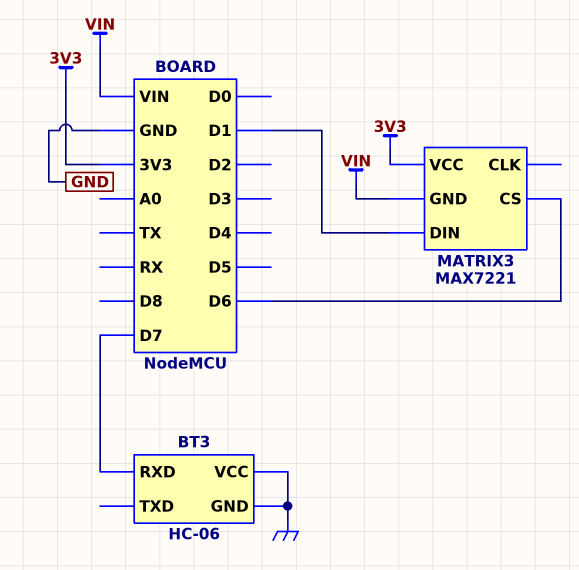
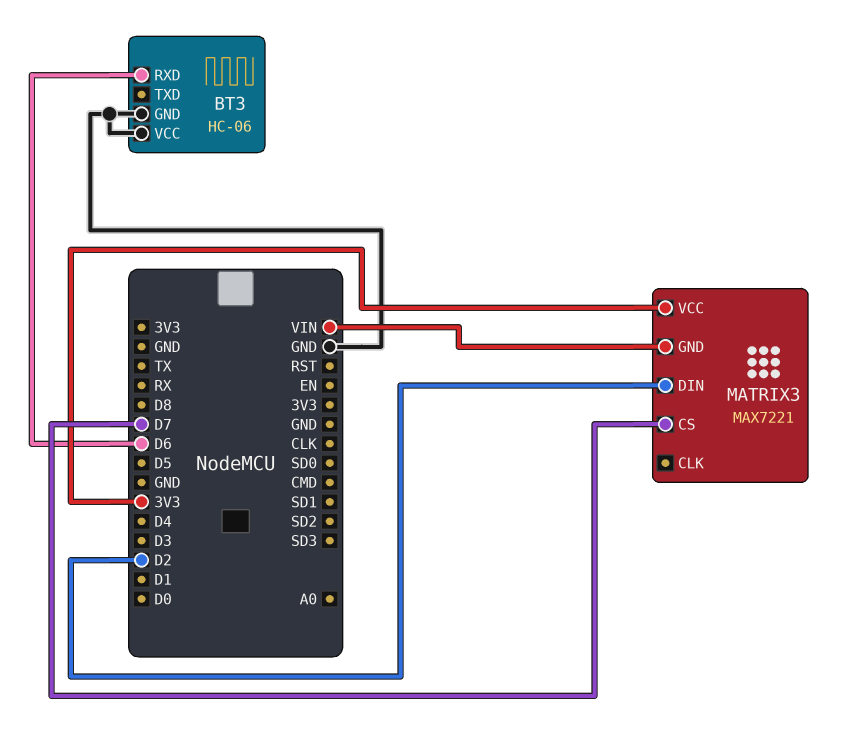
BT3 pin RXD: D7 -> D6
MATRIX3 pin CS: D6 -> D7
MATRIX3 pin DIN: D1 -> D2

